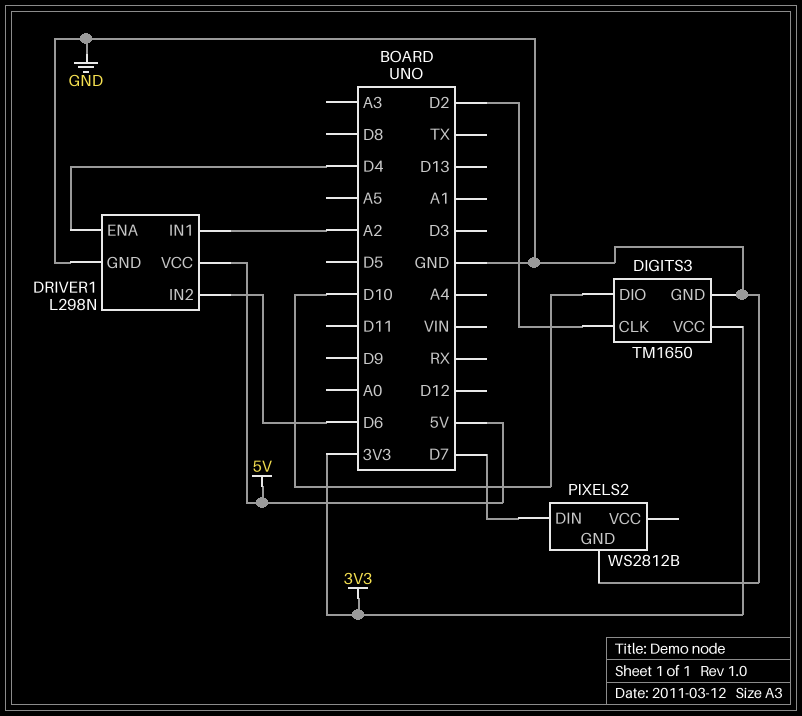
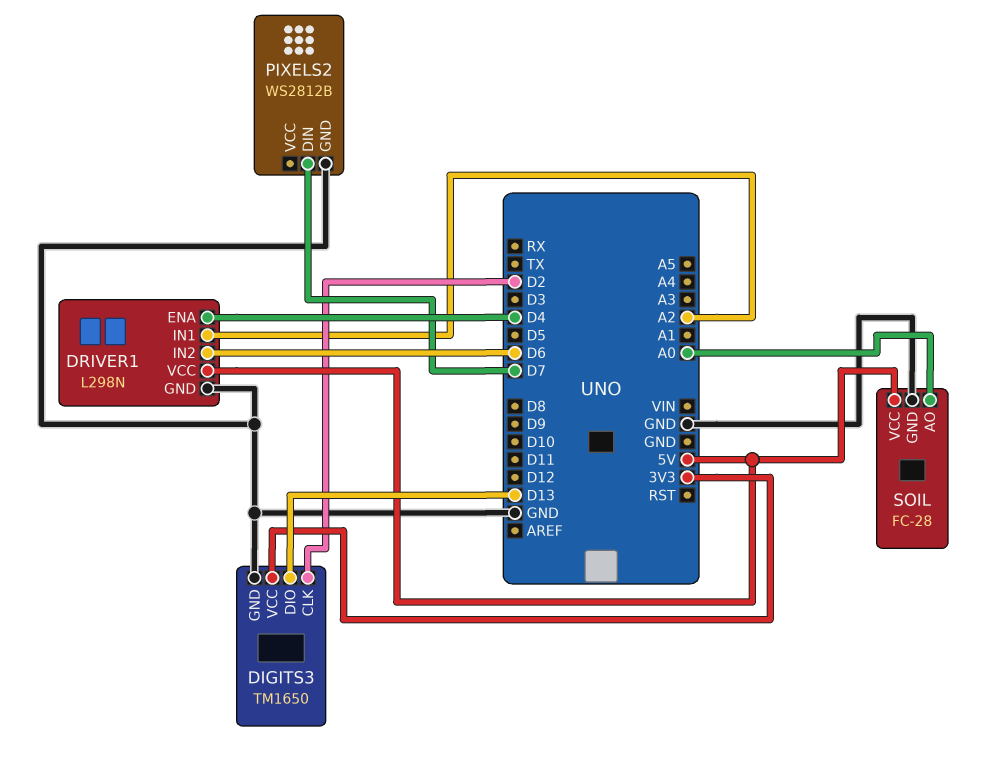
DIGITS3 pin DIO: D10 -> D13
SOIL: none -> FC-28
SOIL pin AO: none -> A0
SOIL pin GND: none -> GND
SOIL pin VCC: none -> 5V

